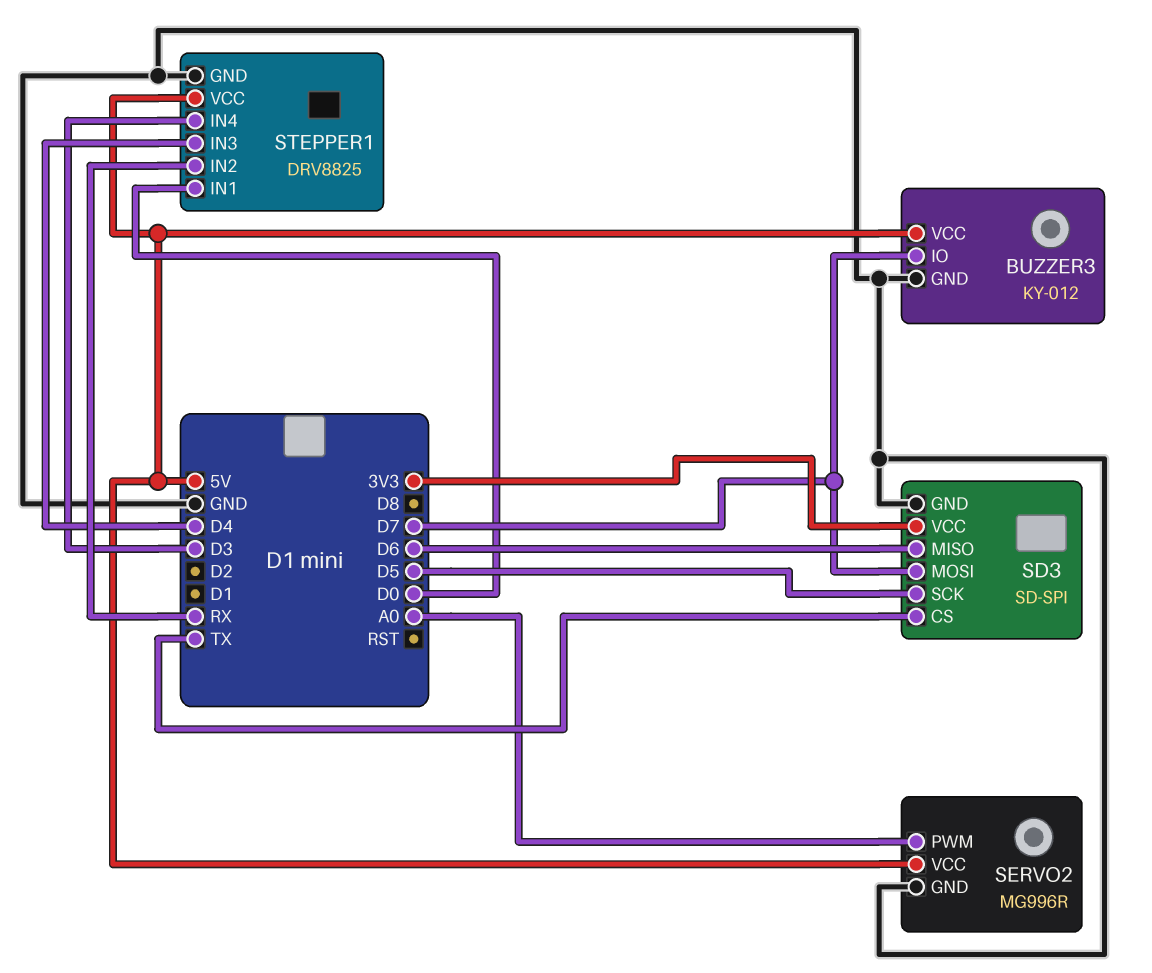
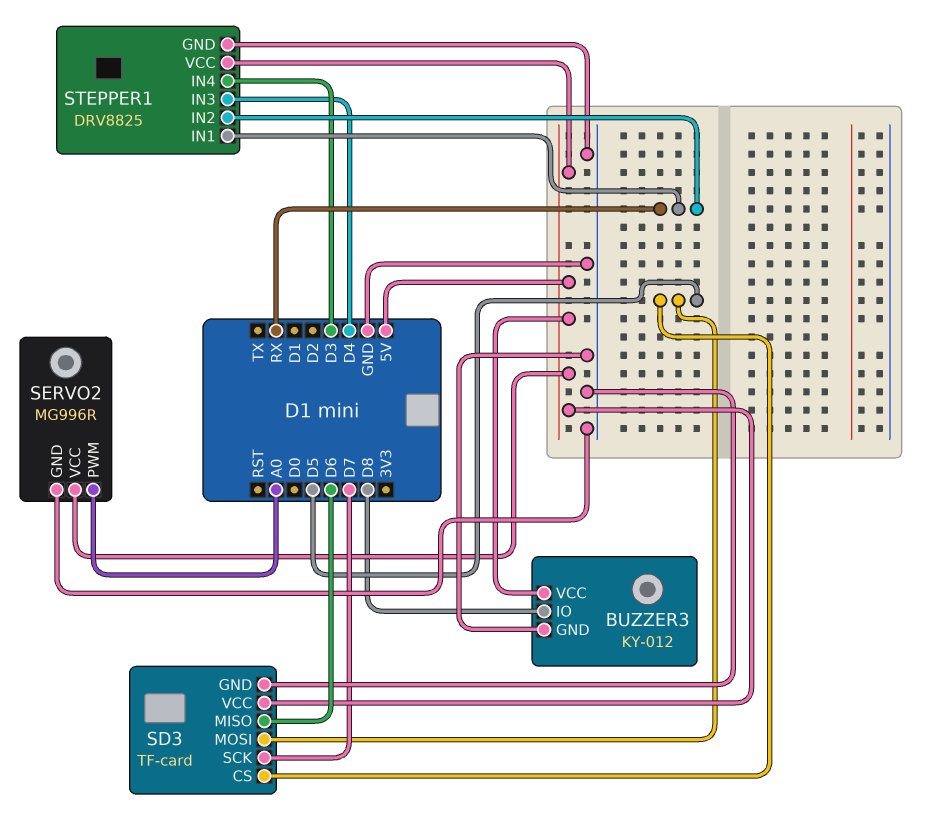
BUZZER3 pin IO: D7 -> D8
SD3: SD-SPI -> TF-card
SD3 pin CS: TX -> D5
SD3 pin MOSI: D7 -> D5
SD3 pin SCK: D5 -> D7
SD3 pin VCC: 3V3 -> 5V
STEPPER1 pin IN1: D0 -> RX

